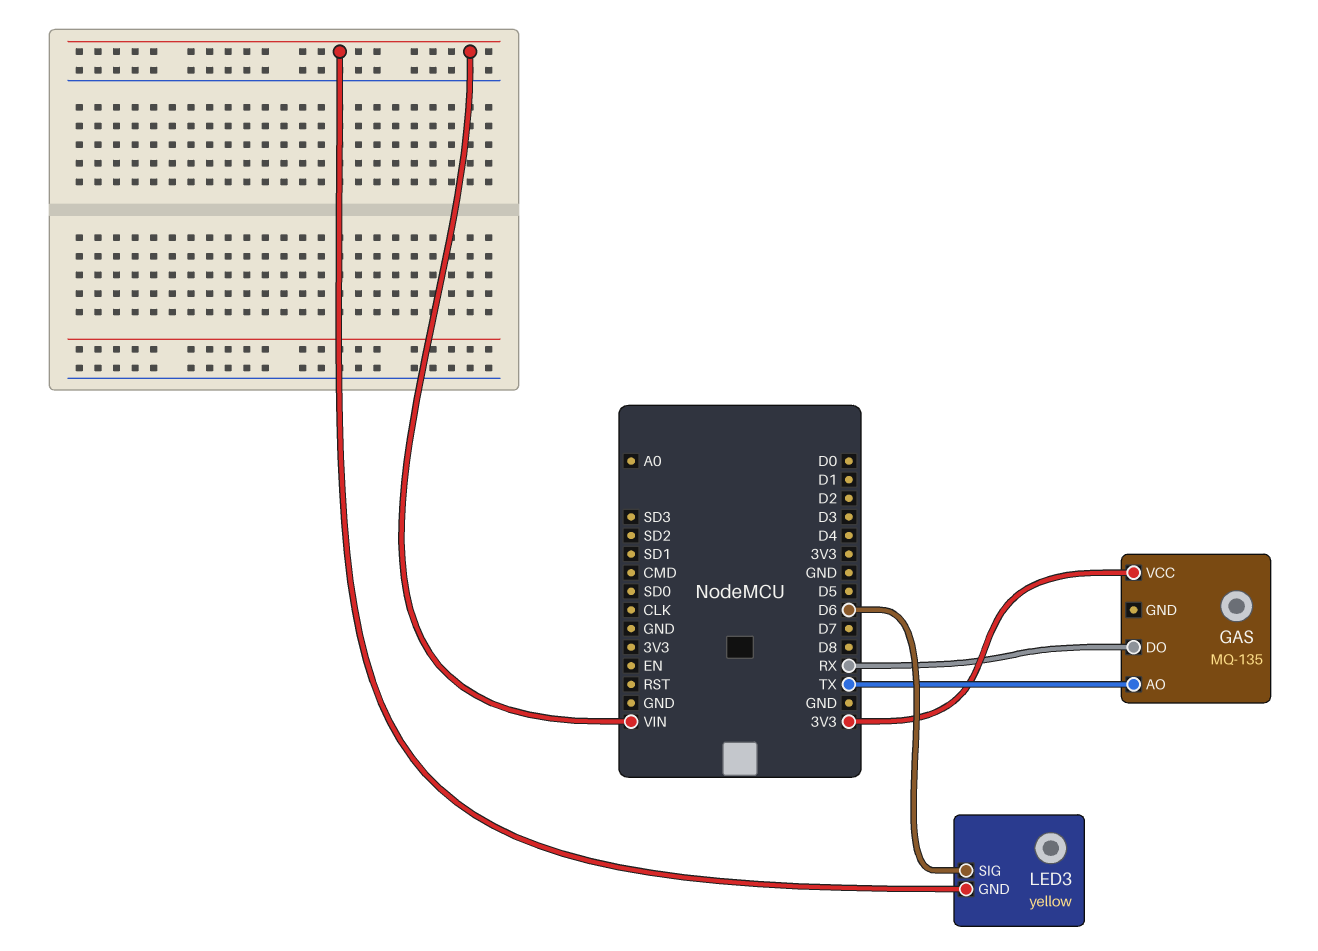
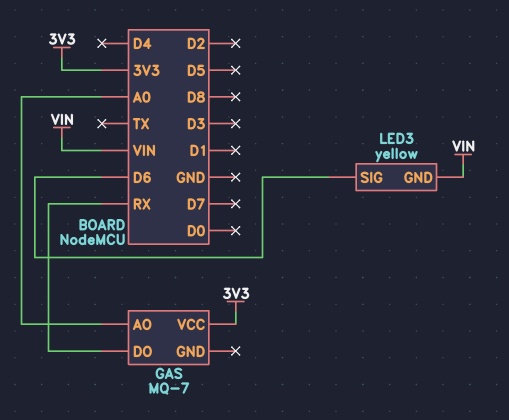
GAS: MQ-135 -> MQ-7
GAS pin AO: TX -> A0

